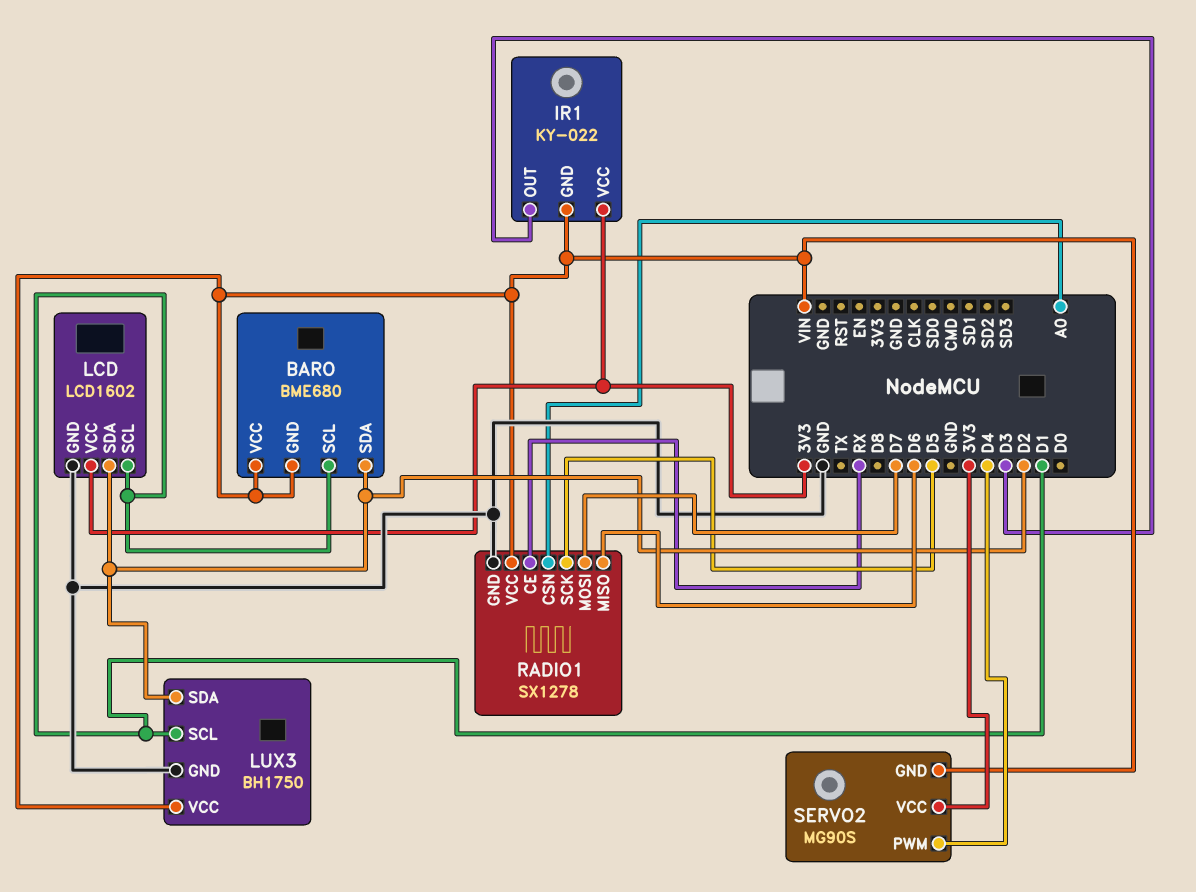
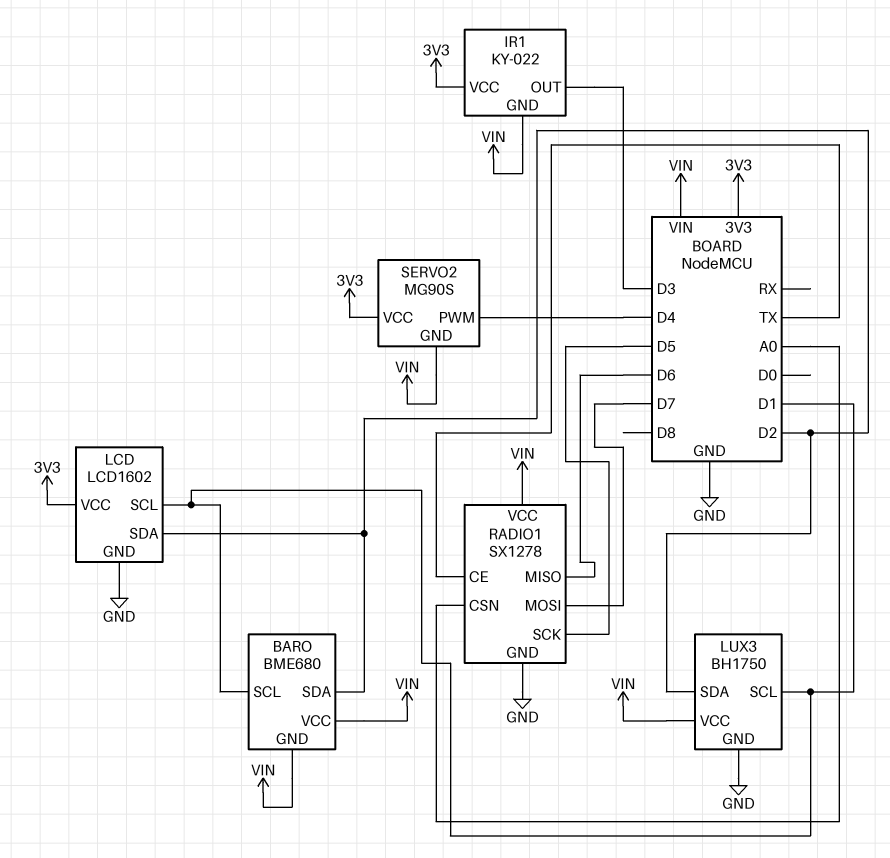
RADIO1 pin CE: RX -> TX

